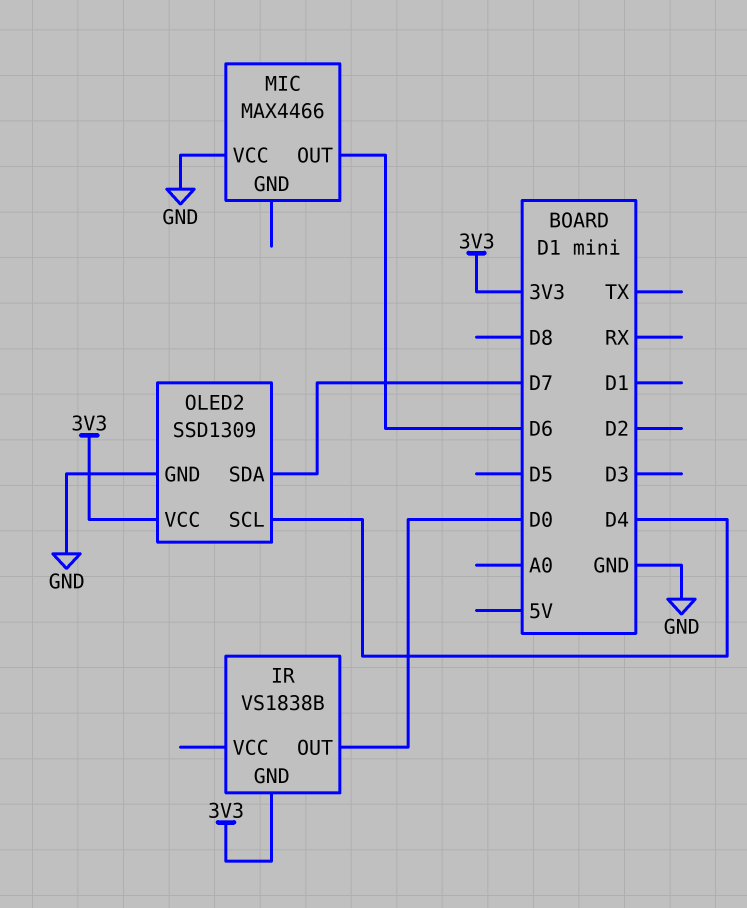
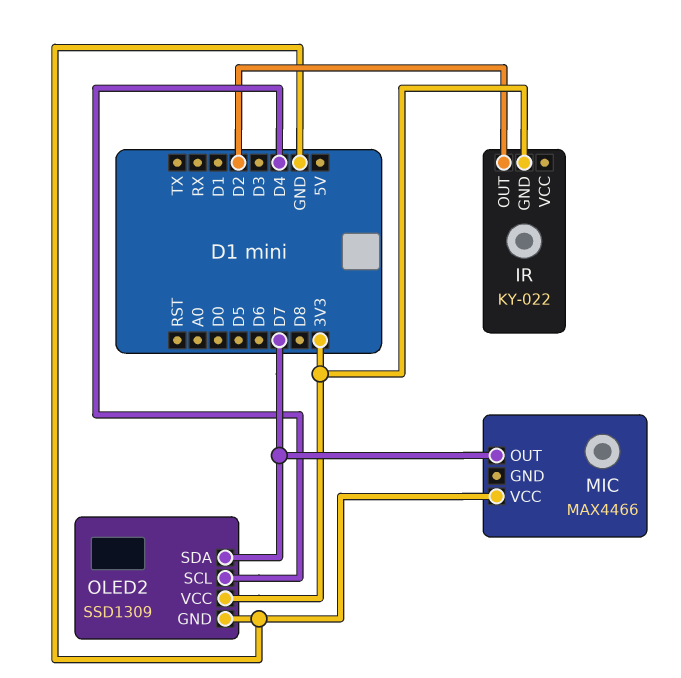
IR: VS1838B -> KY-022
IR pin OUT: D0 -> D2
MIC pin OUT: D6 -> D7

